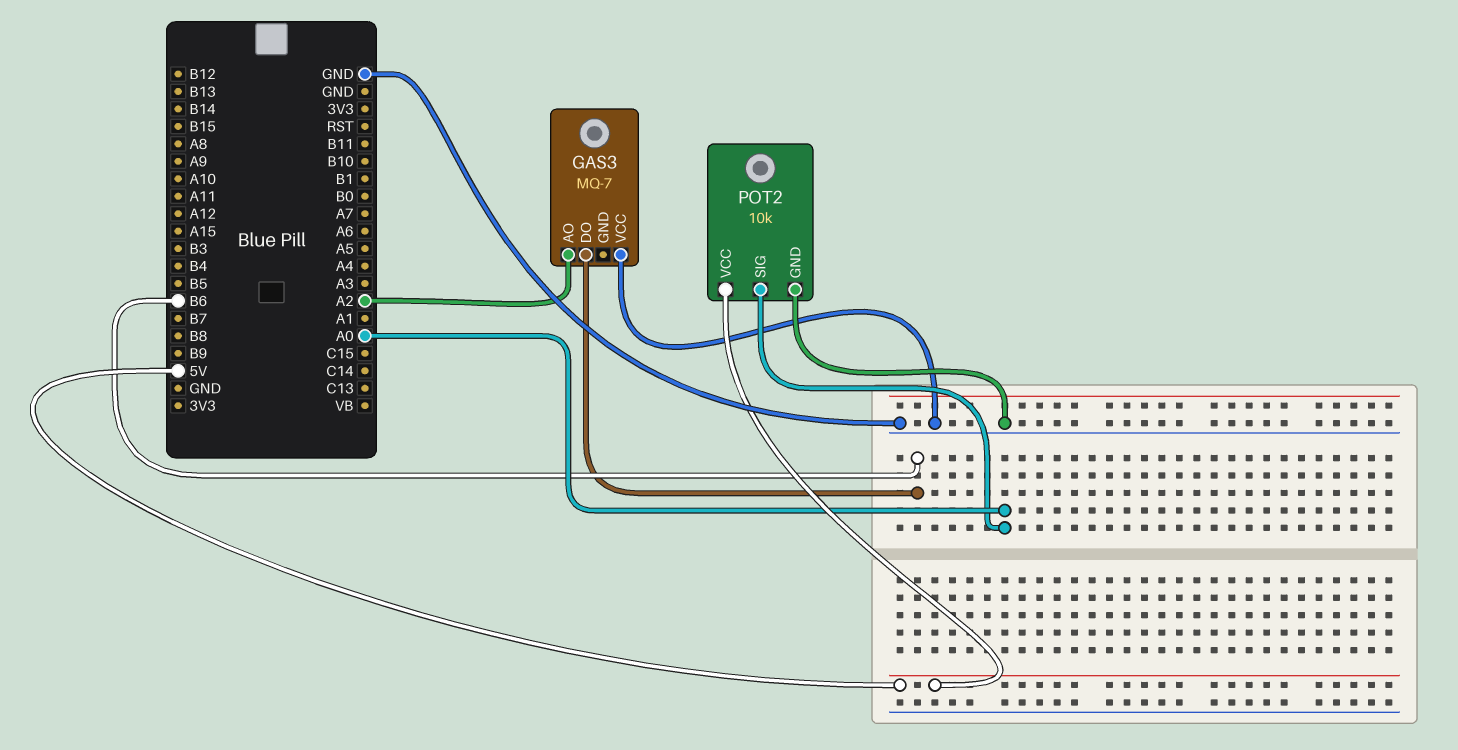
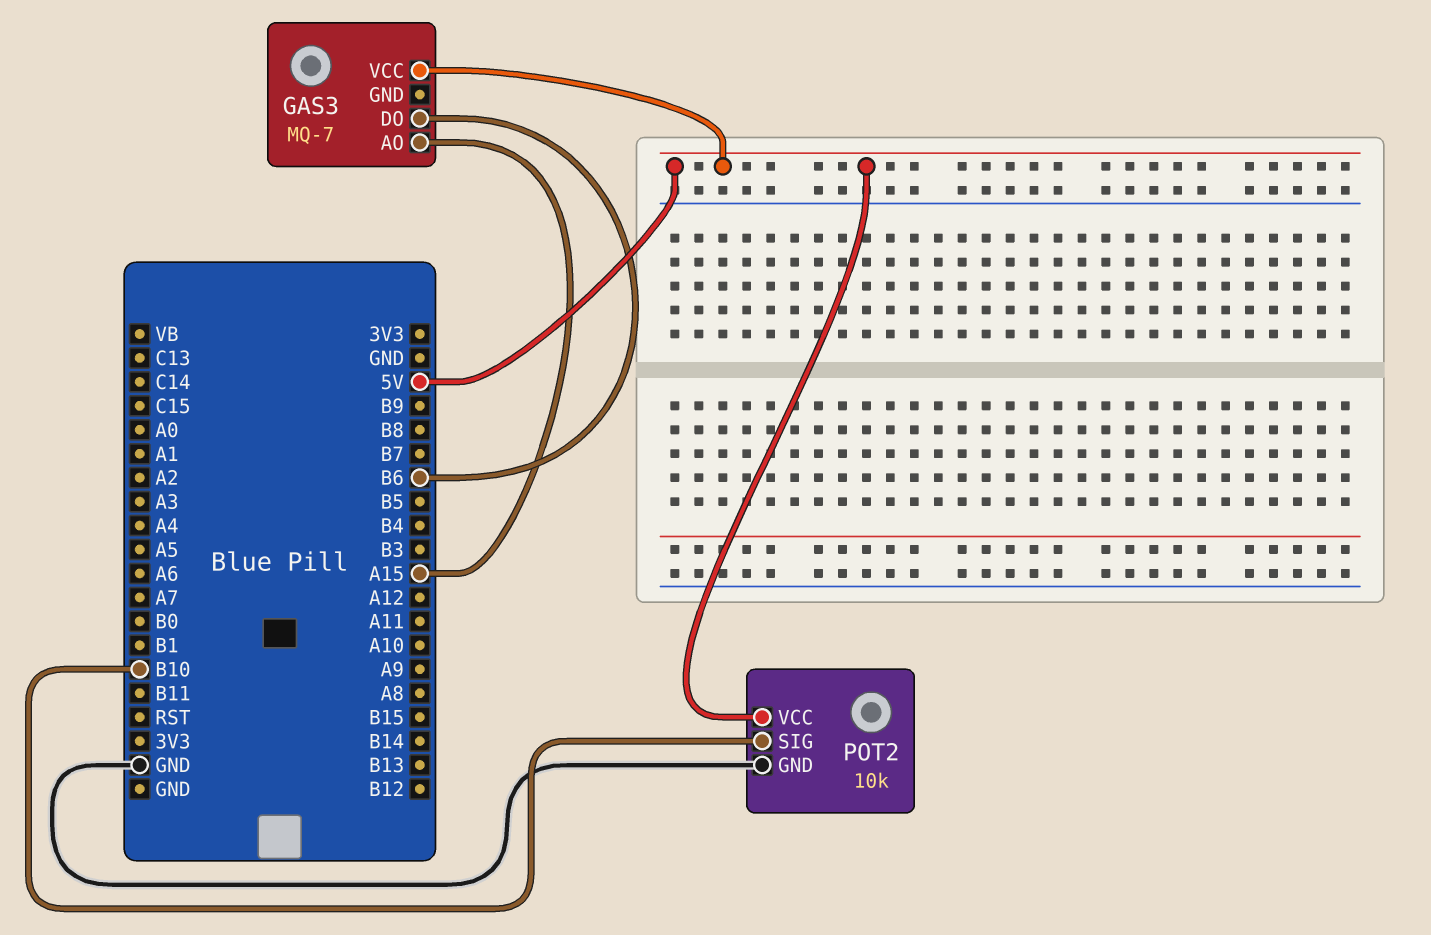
GAS3 pin AO: A2 -> A15
GAS3 pin VCC: GND -> 5V
POT2 pin SIG: A0 -> B10

